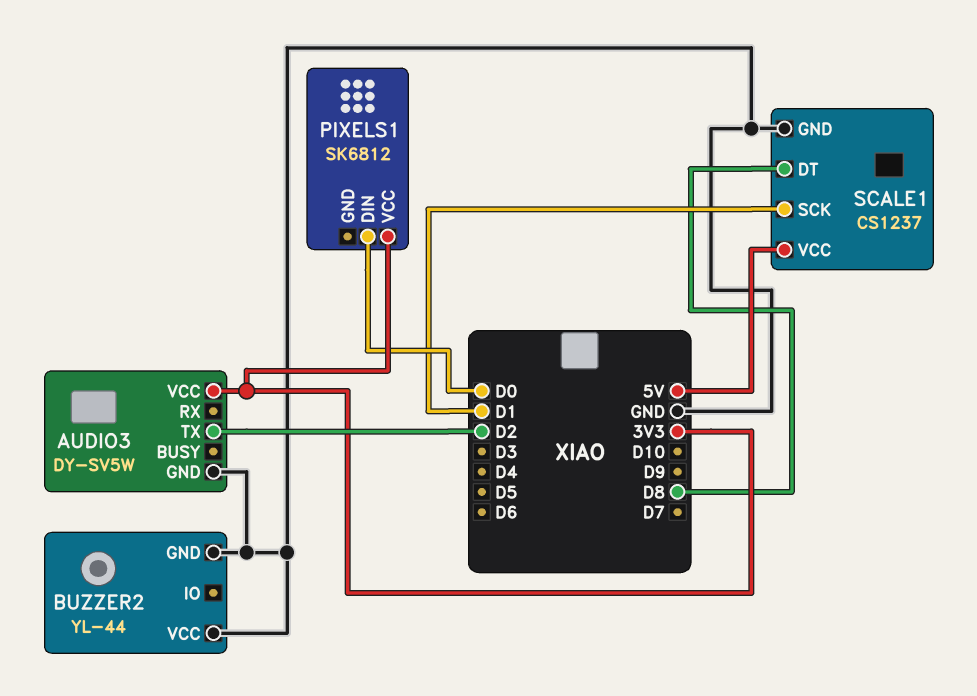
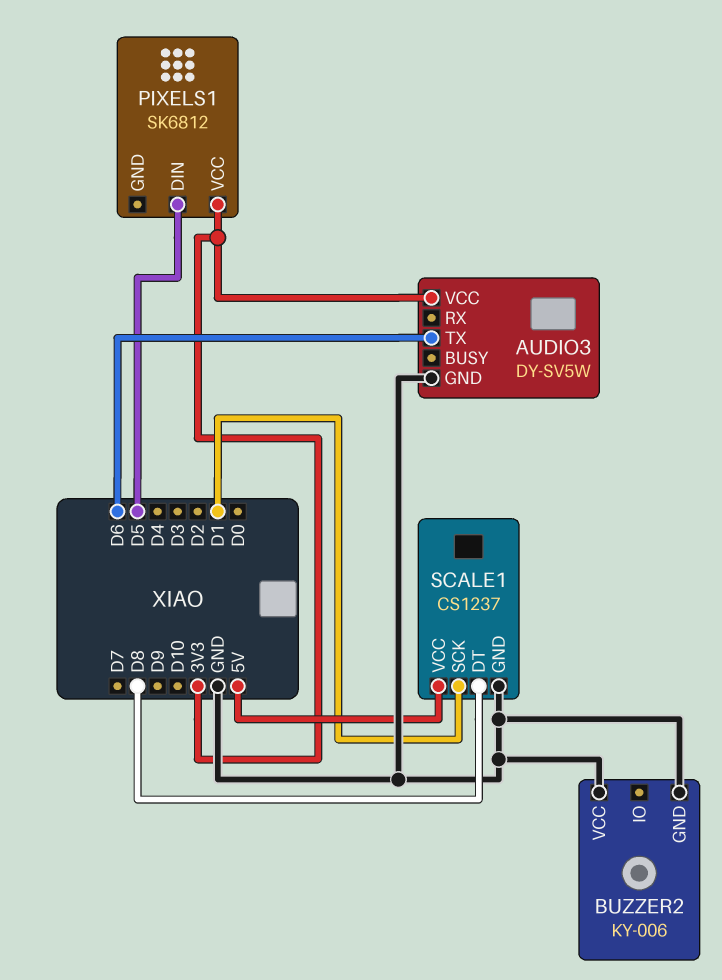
AUDIO3 pin TX: D2 -> D6
BUZZER2: YL-44 -> KY-006
PIXELS1 pin DIN: D0 -> D5

